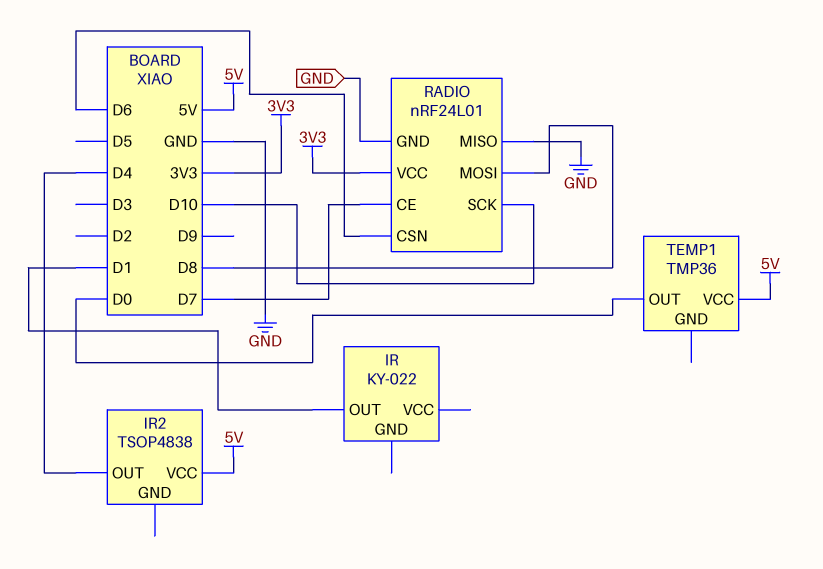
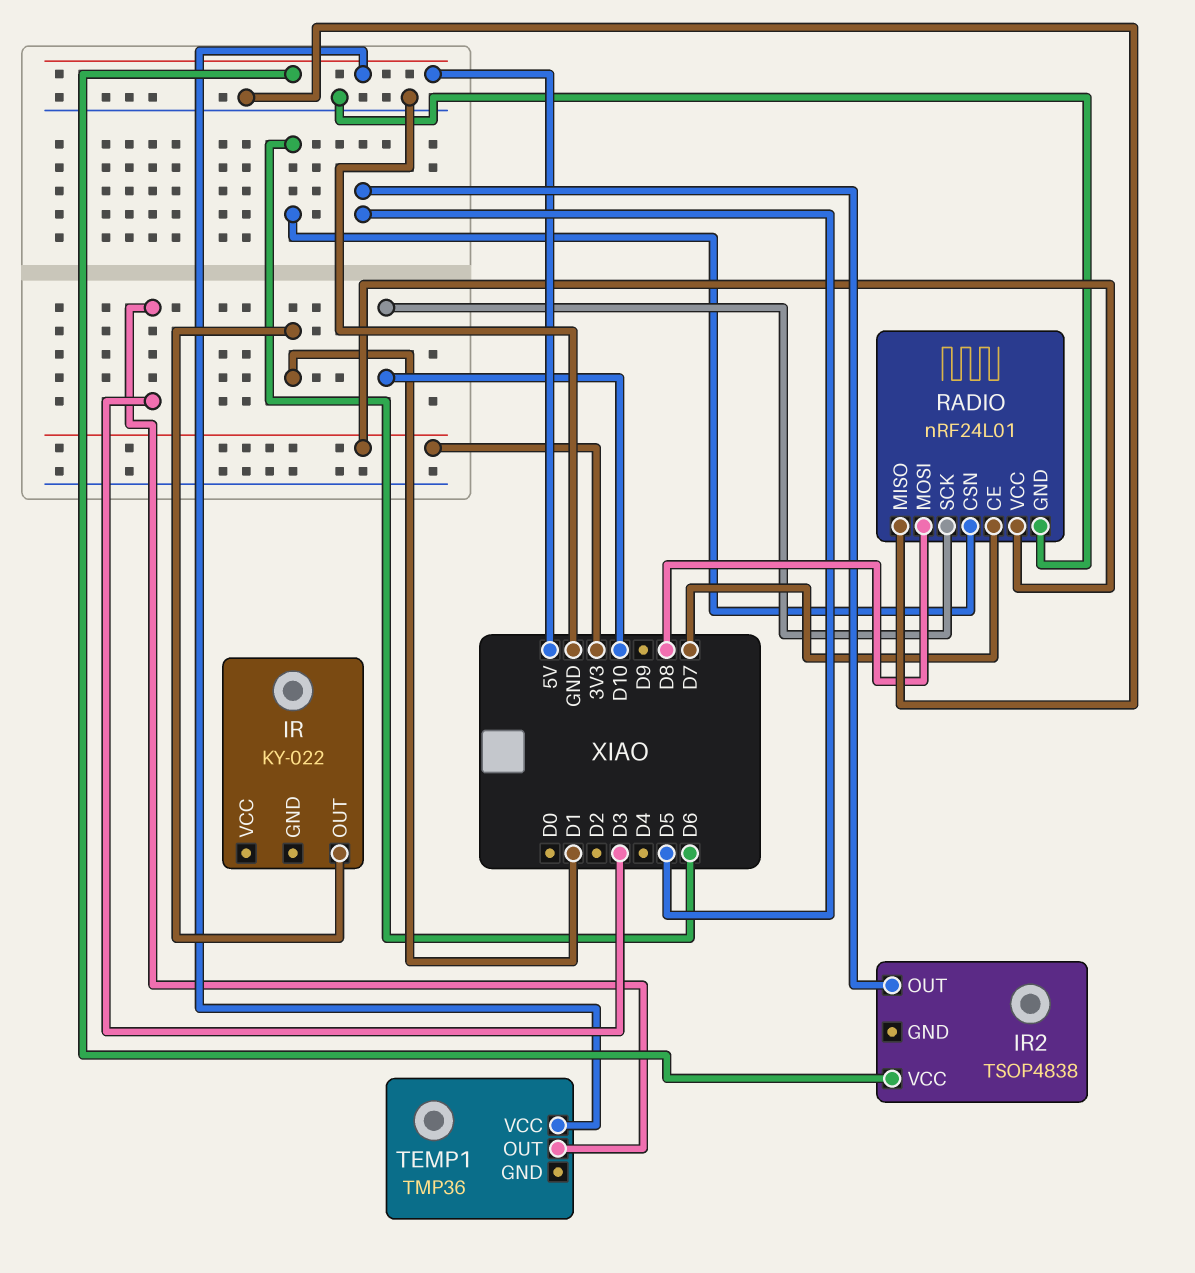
IR2 pin OUT: D4 -> D5
TEMP1 pin OUT: D0 -> D3

